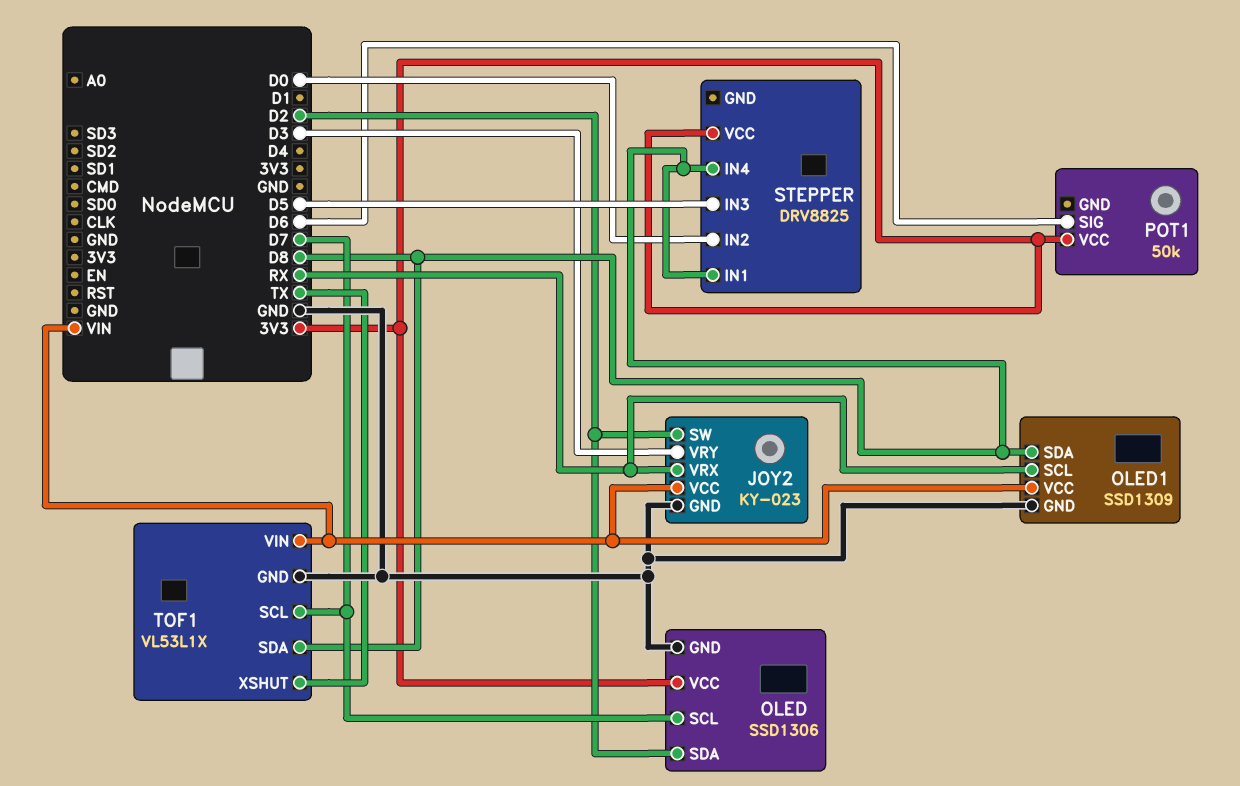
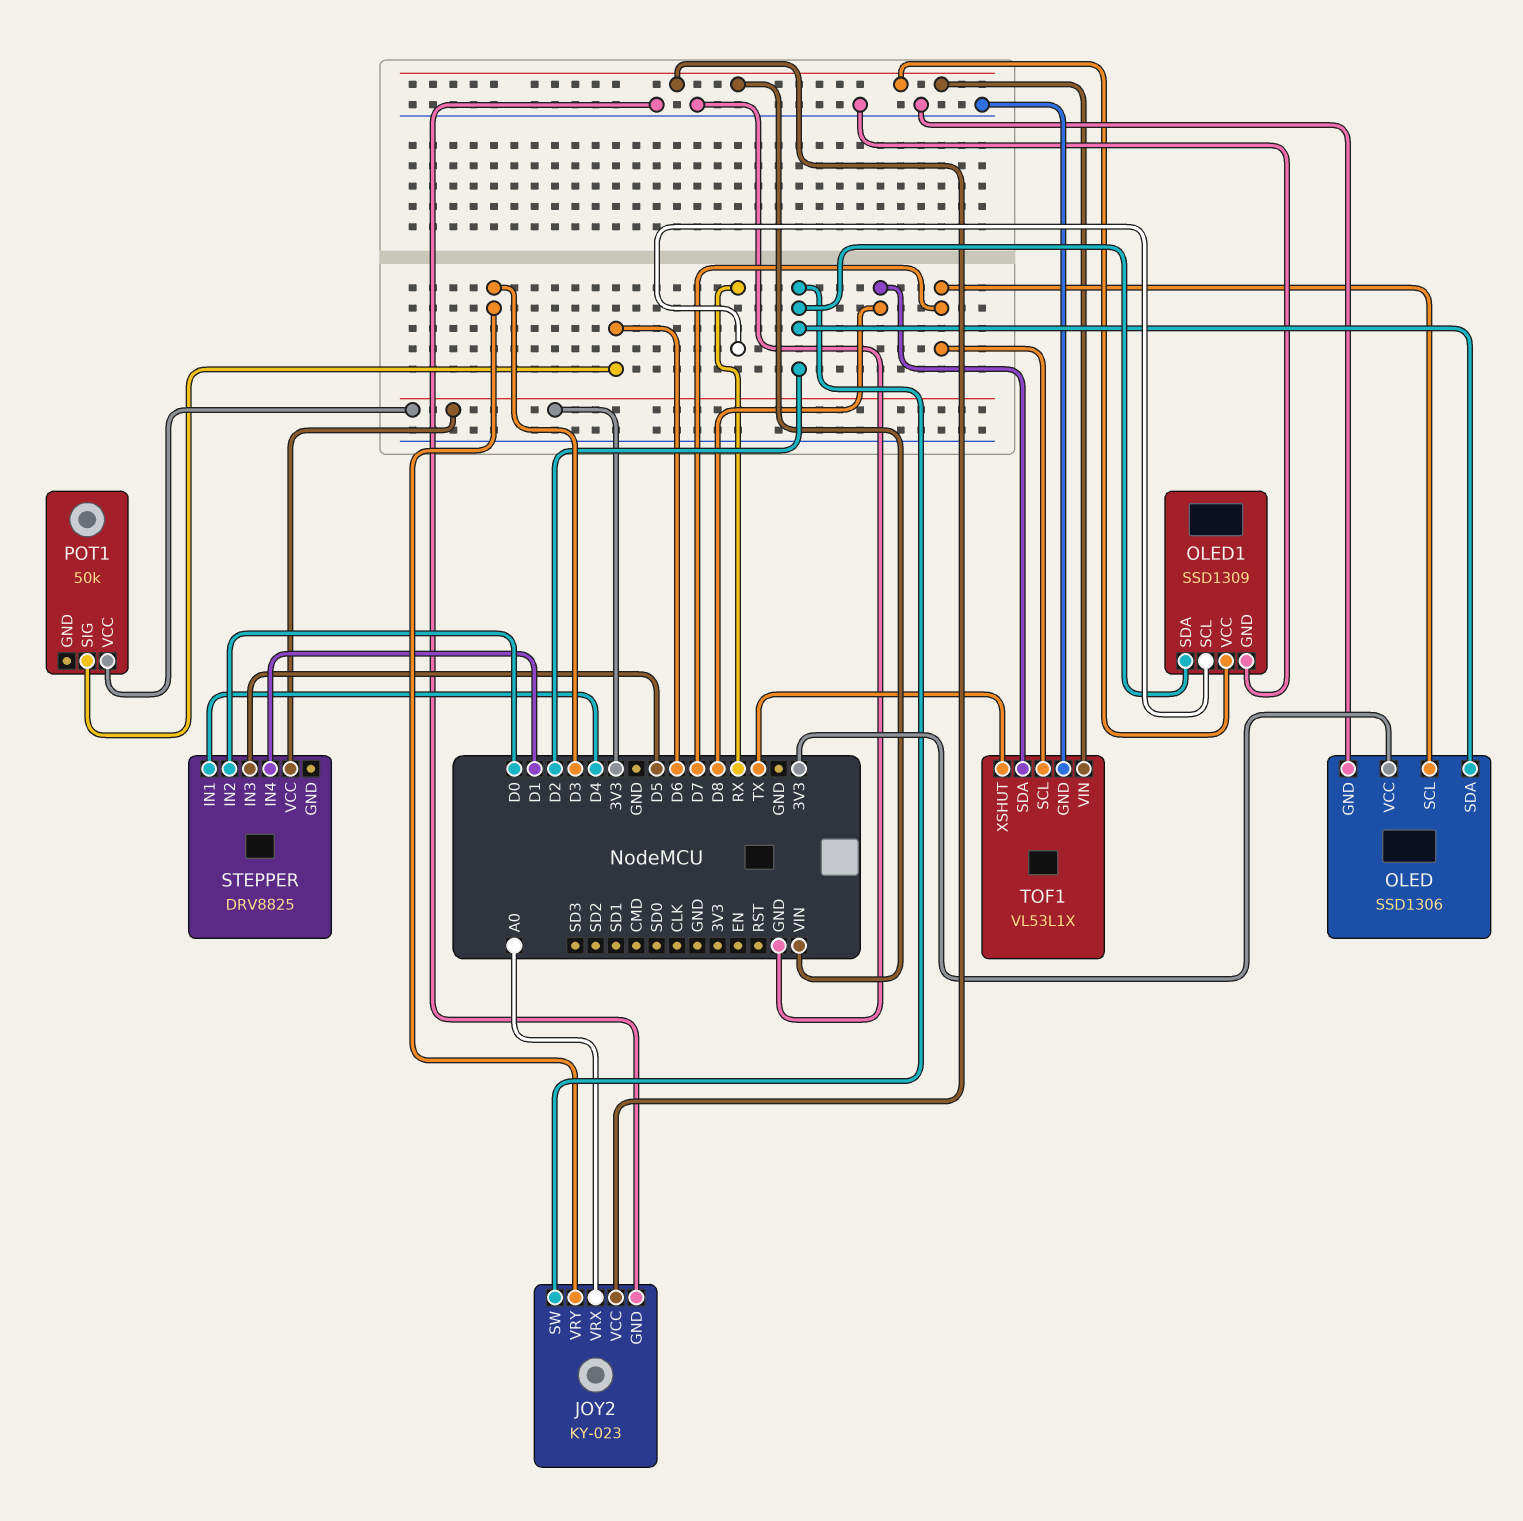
JOY2 pin VRX: RX -> A0
OLED1 pin SDA: D8 -> D2
STEPPER pin IN1: D8 -> D4
STEPPER pin IN4: D8 -> D1

